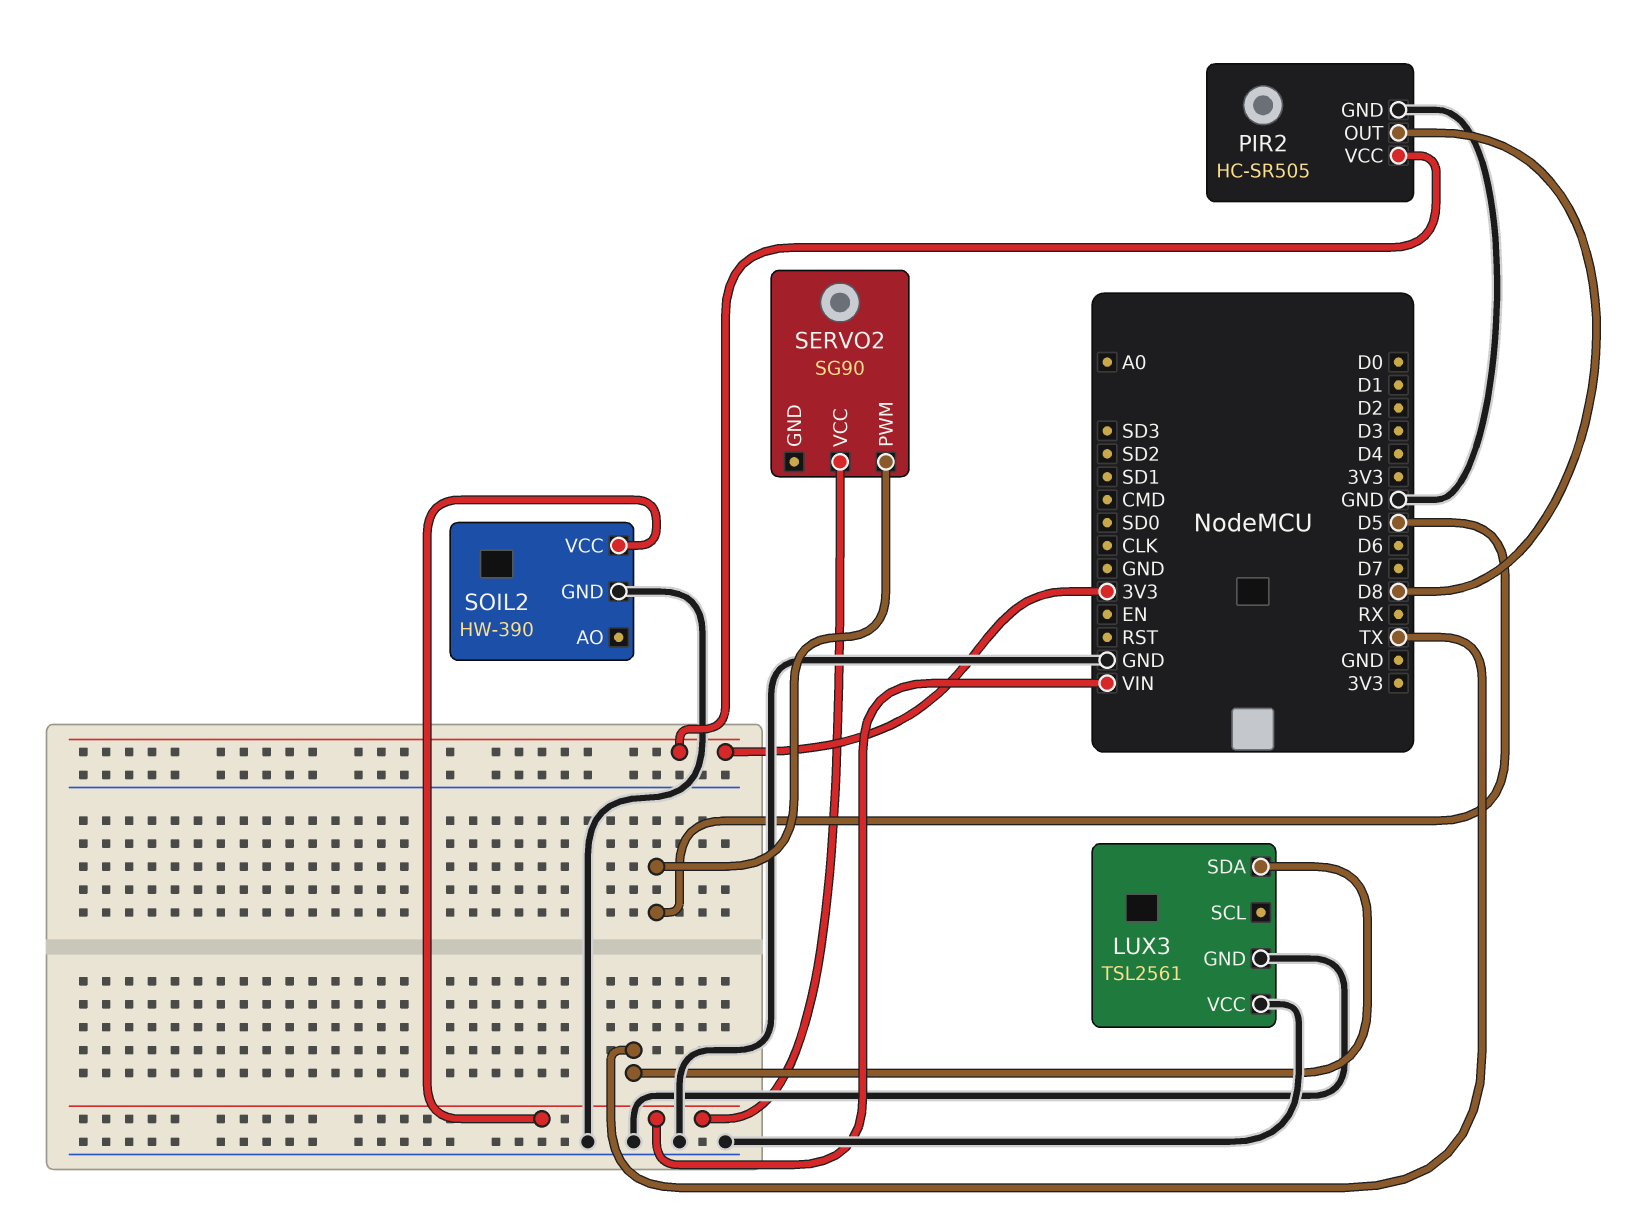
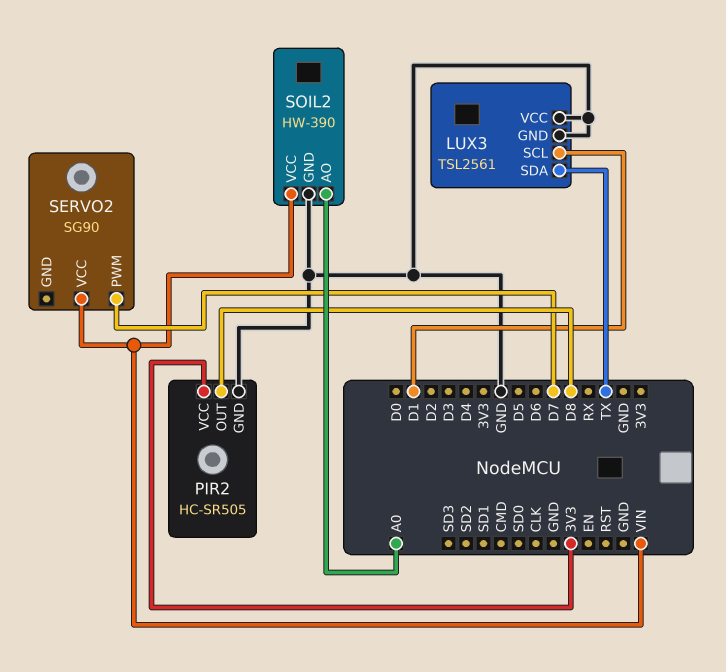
LUX3 pin SCL: none -> D1
SERVO2 pin PWM: D5 -> D7
SOIL2 pin AO: none -> A0

